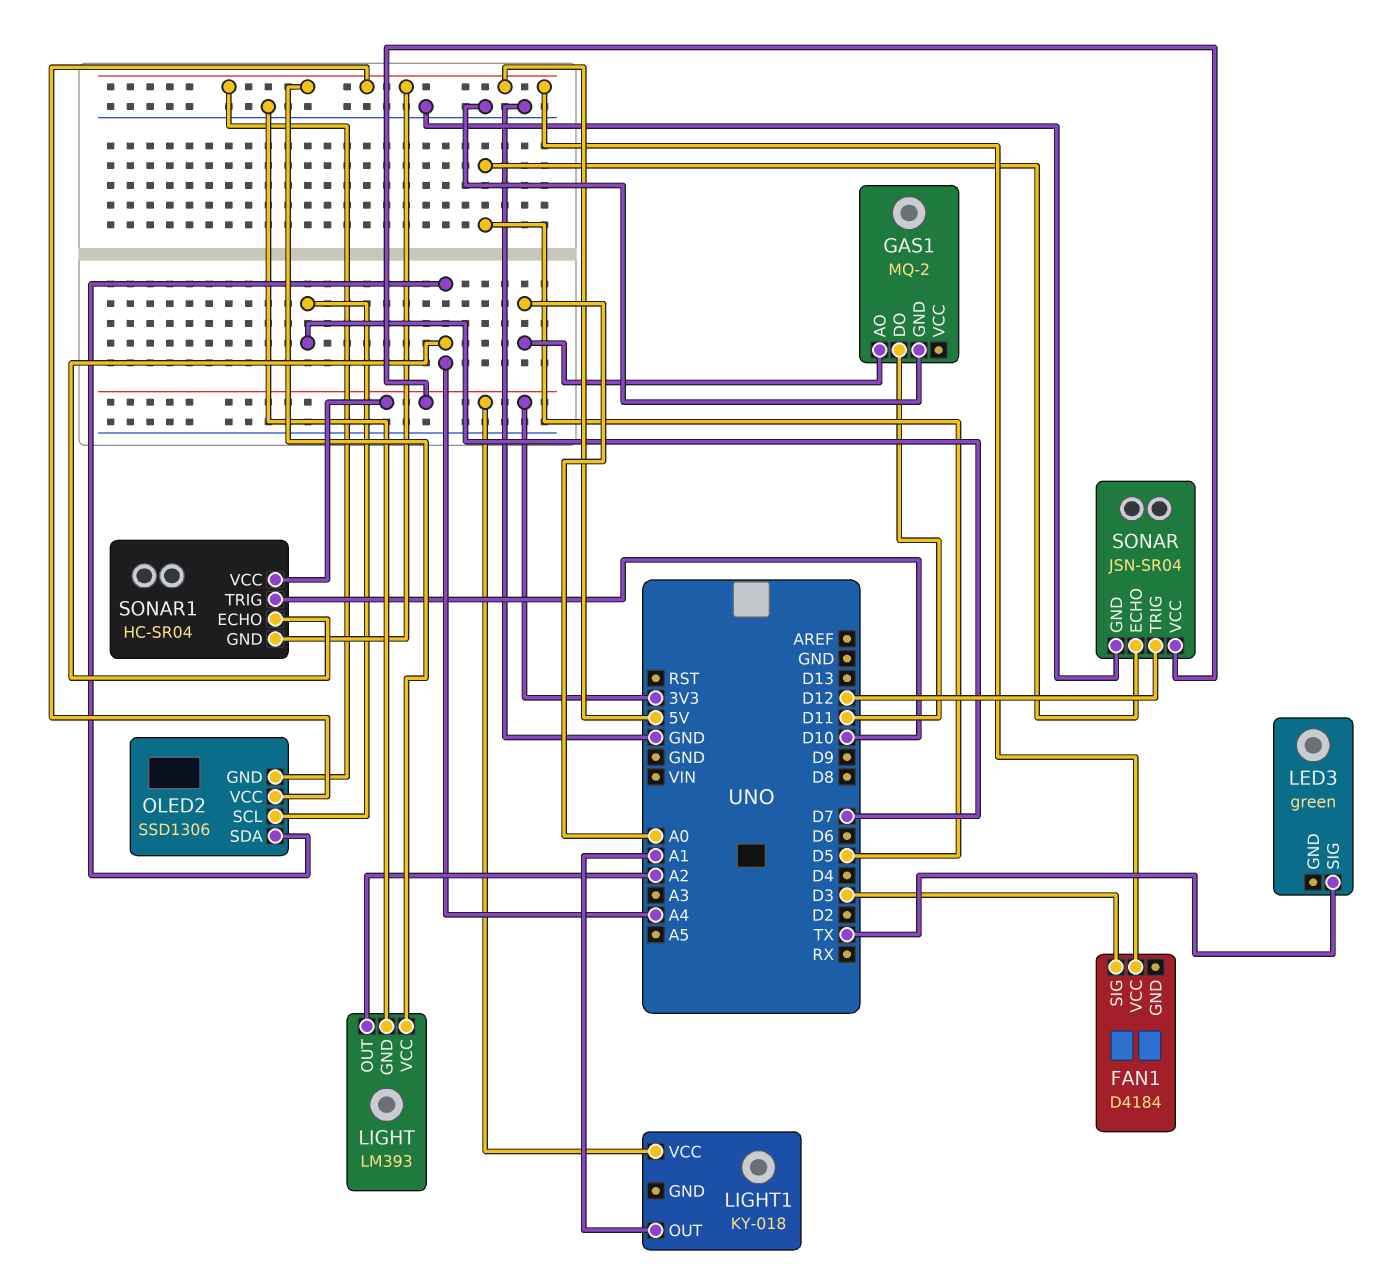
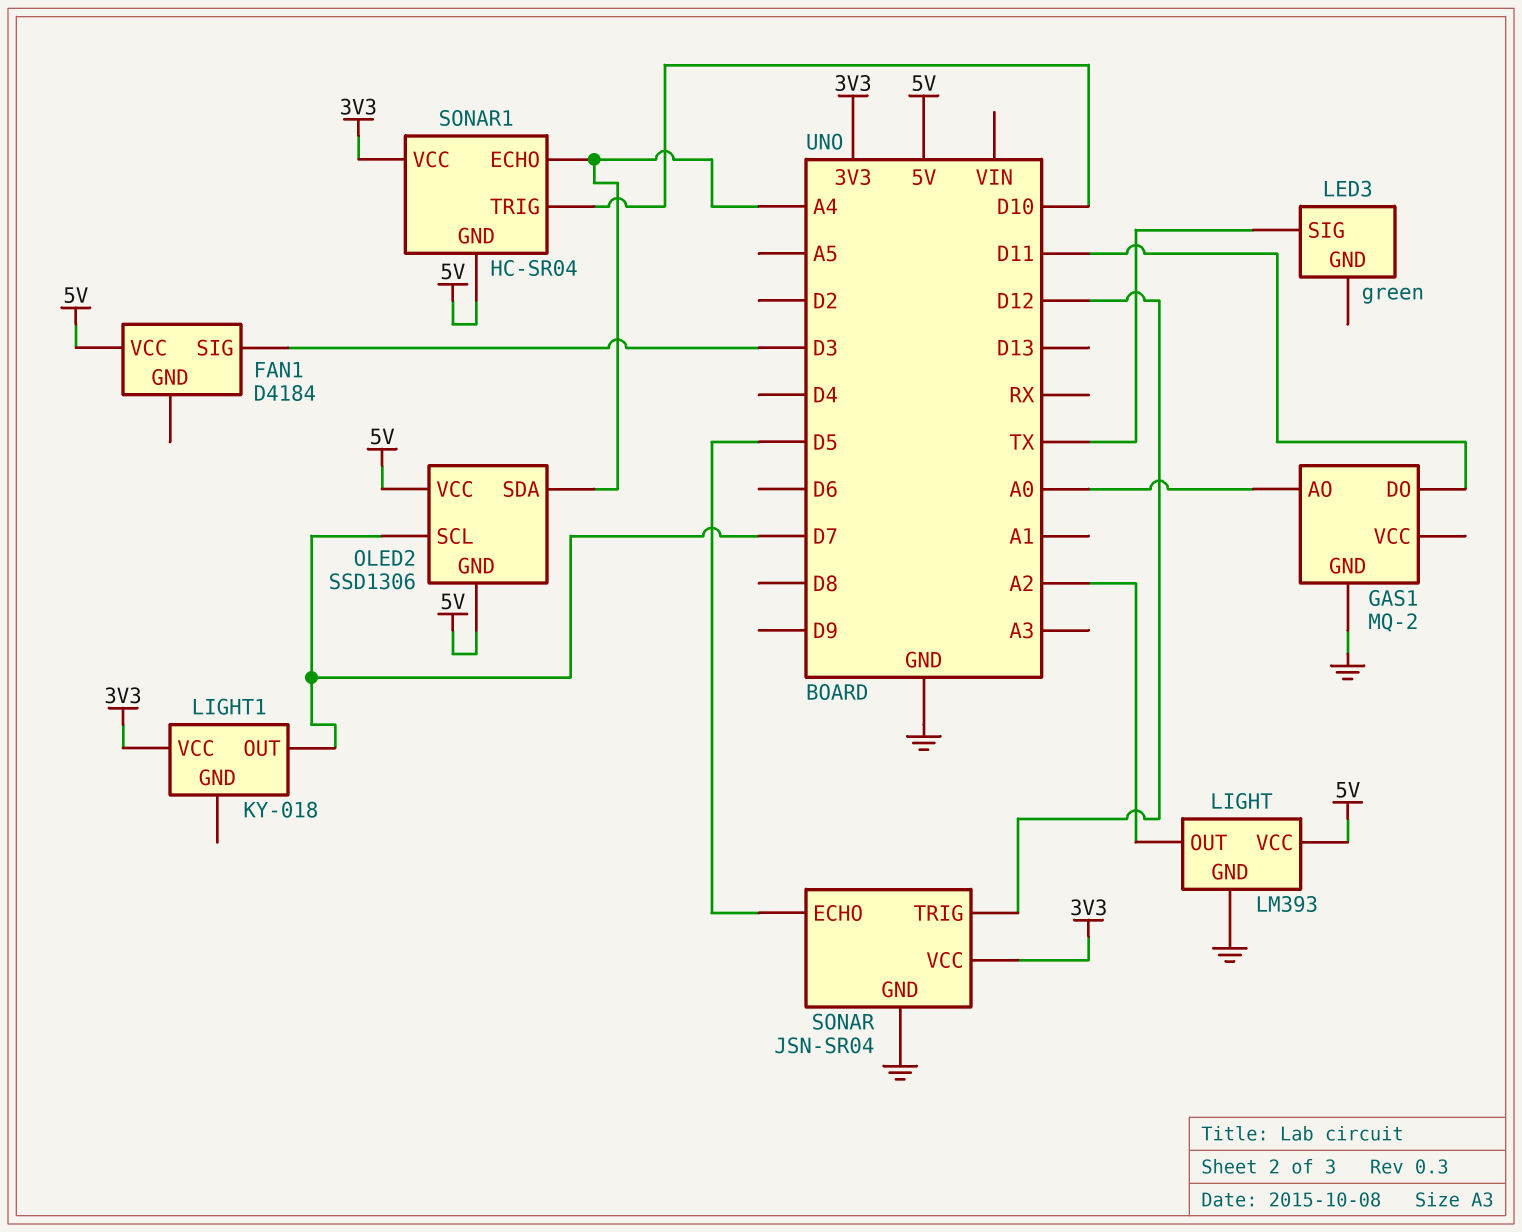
LIGHT1 pin OUT: A1 -> D7

